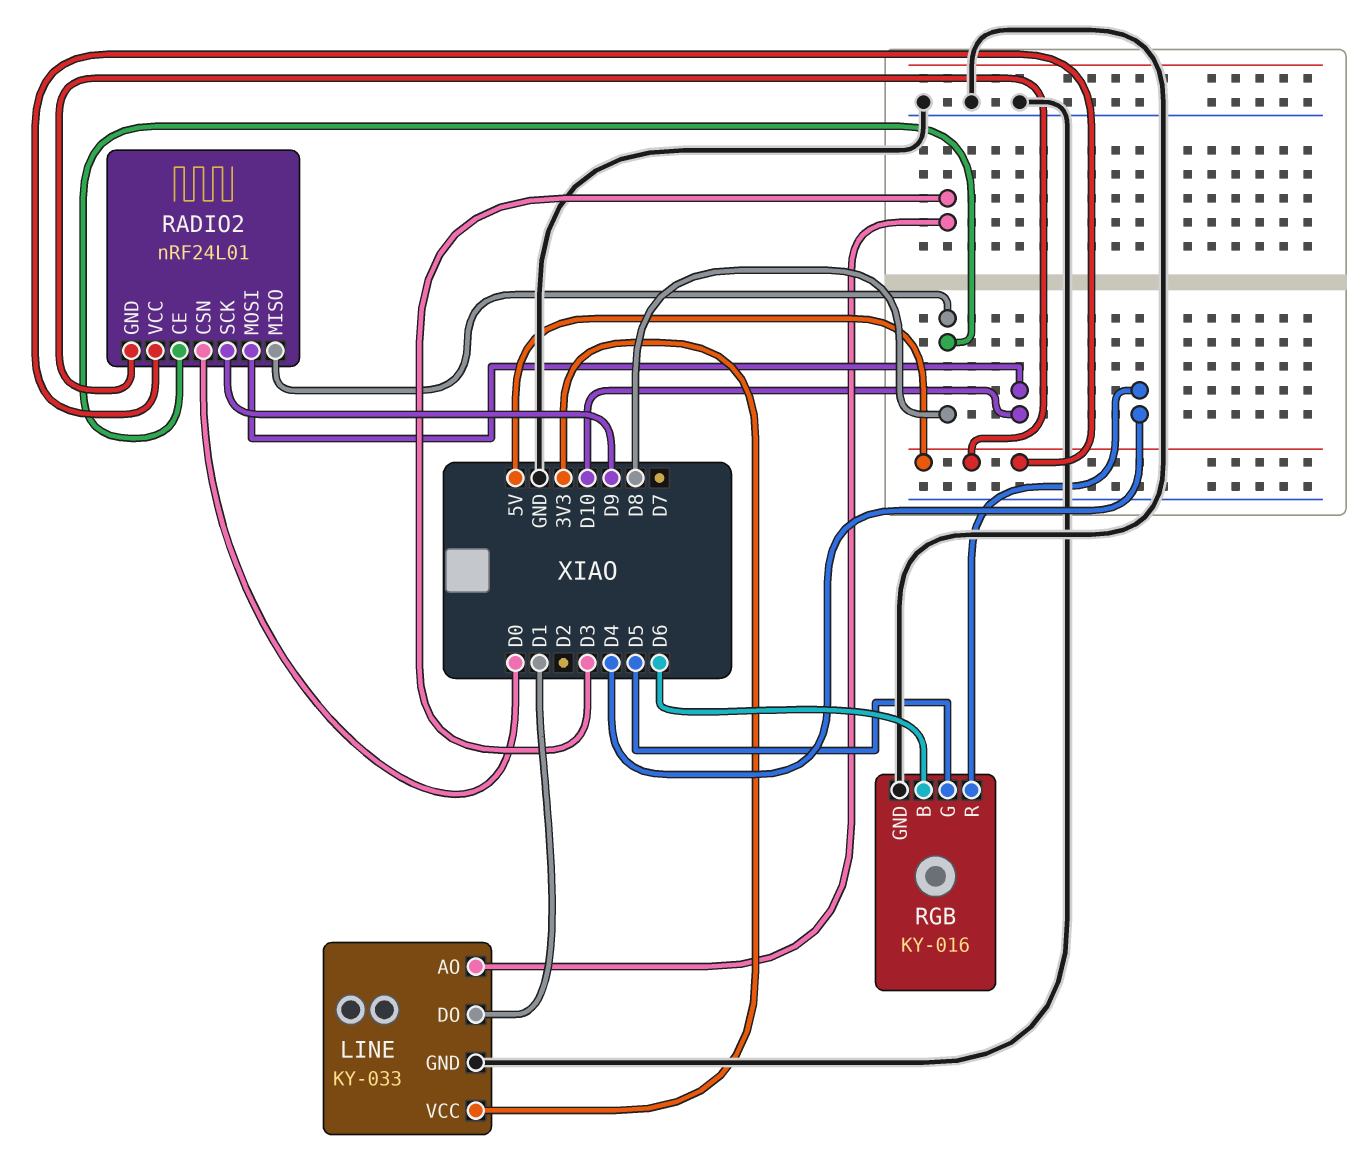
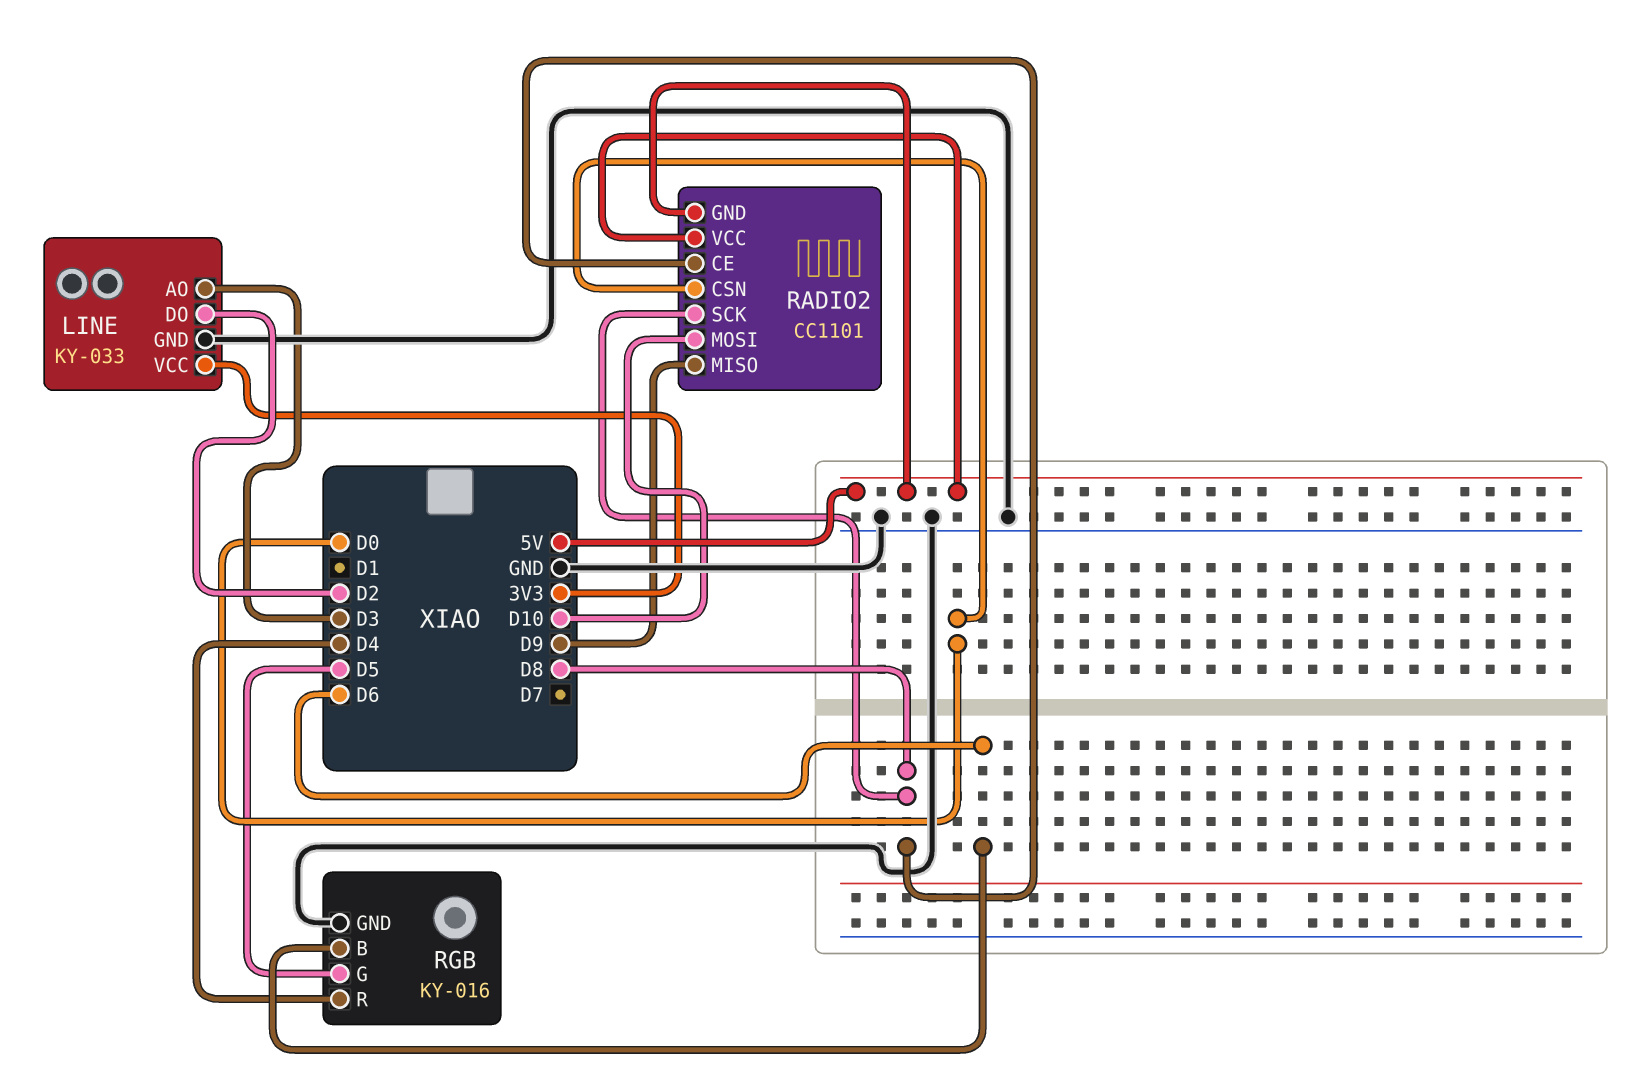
LINE pin DO: D1 -> D2
RADIO2: nRF24L01 -> CC1101
RADIO2 pin MISO: D8 -> D9
RADIO2 pin SCK: D9 -> D8

